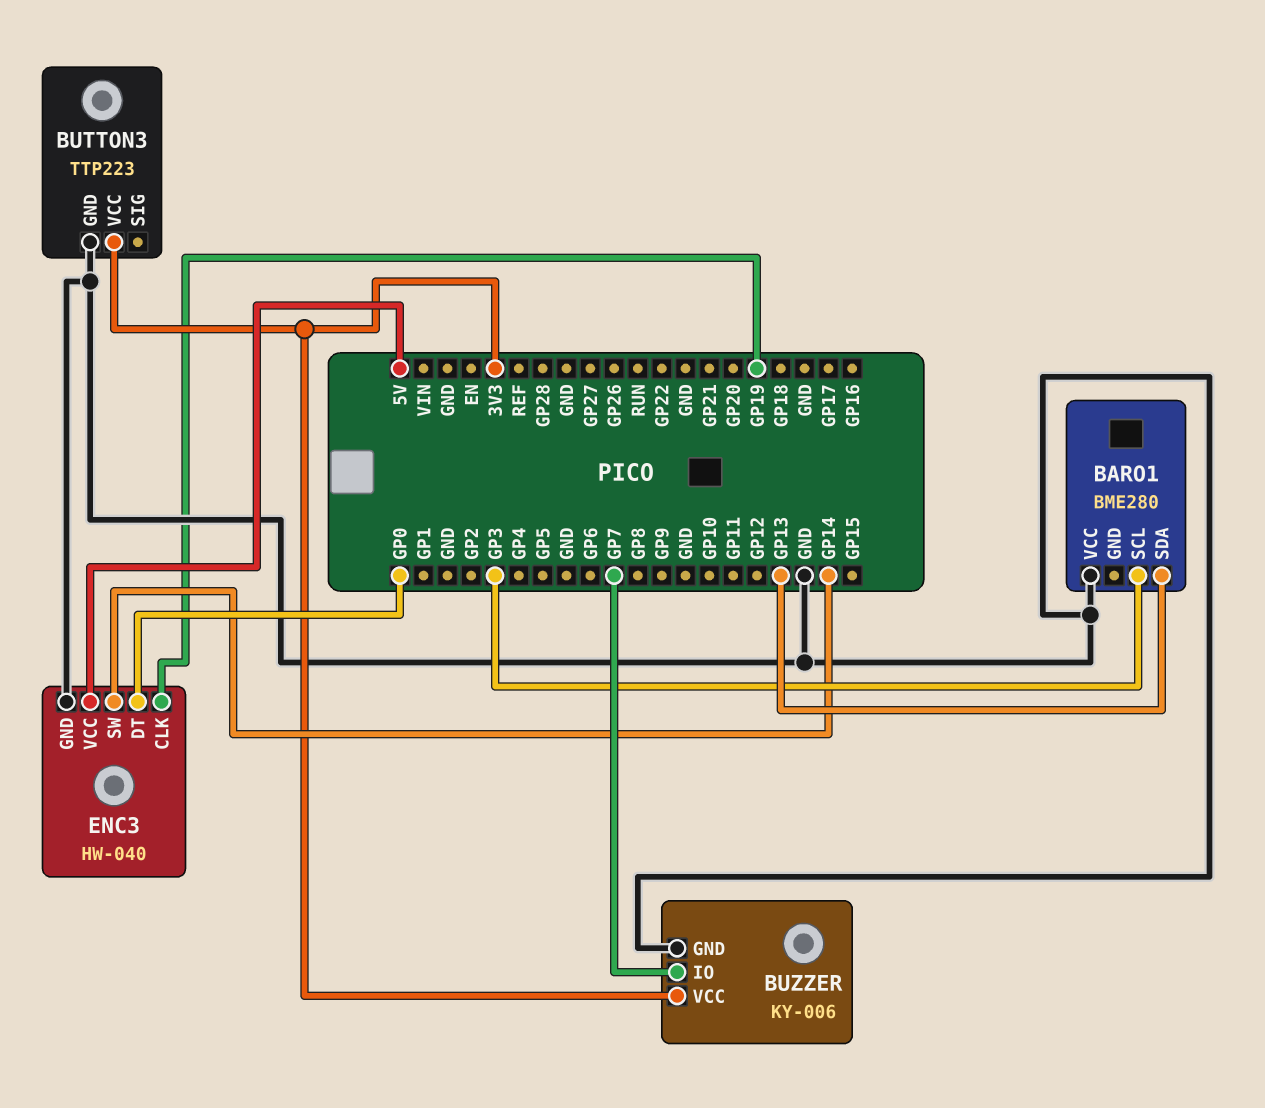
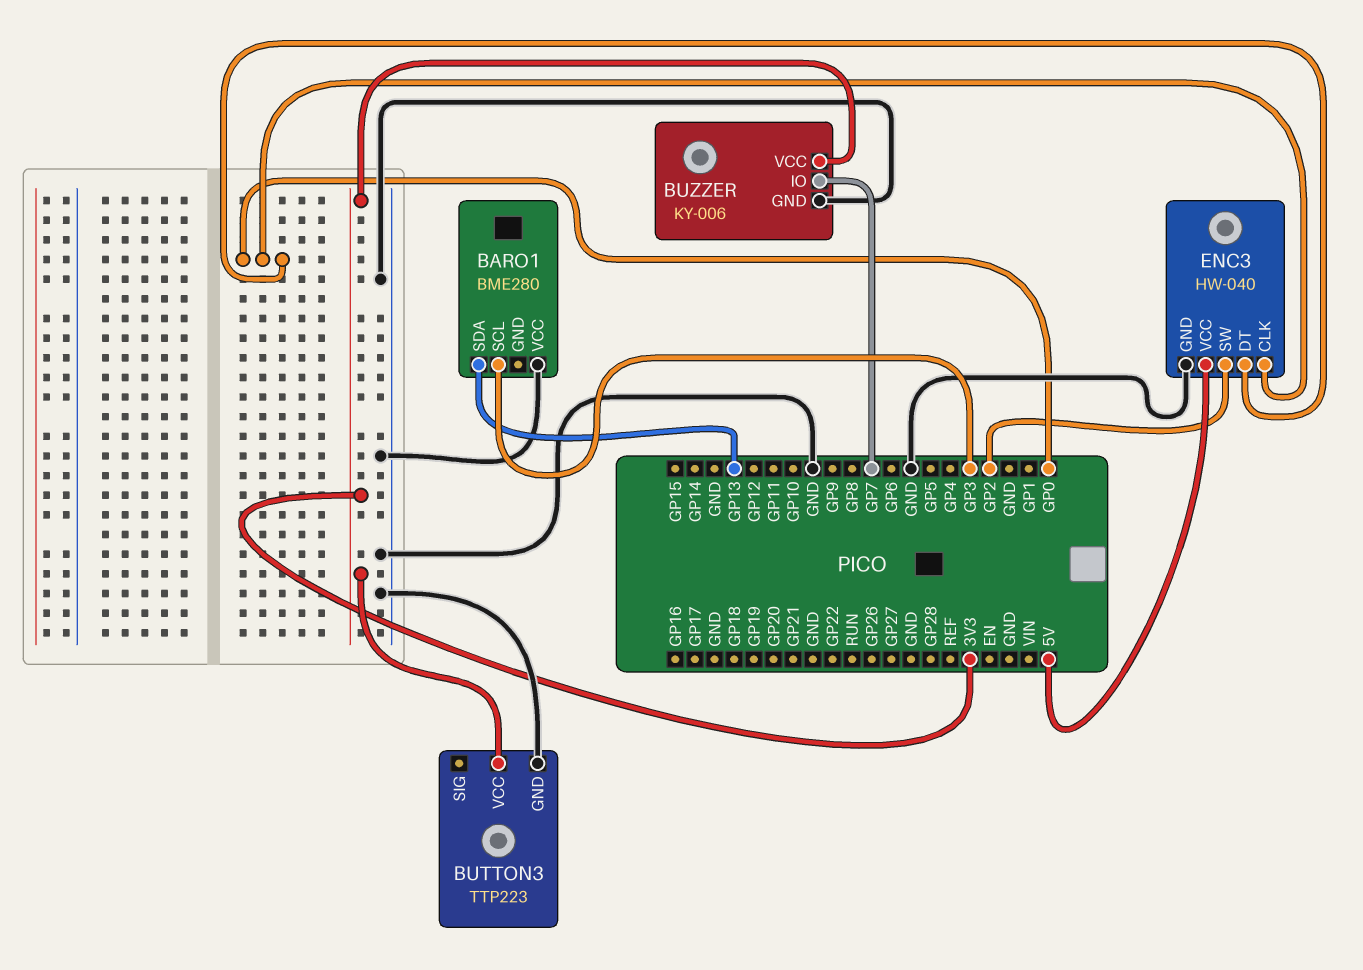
ENC3 pin CLK: GP19 -> GP0
ENC3 pin SW: GP14 -> GP2

